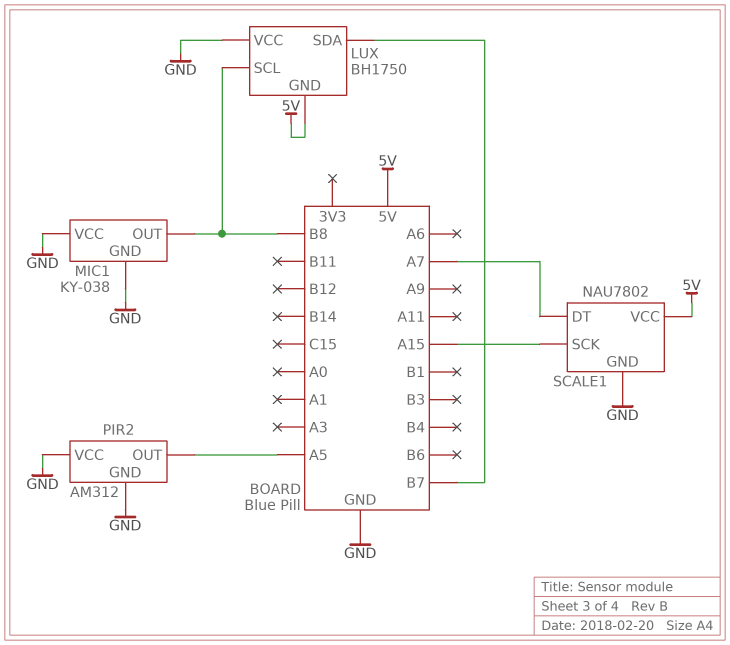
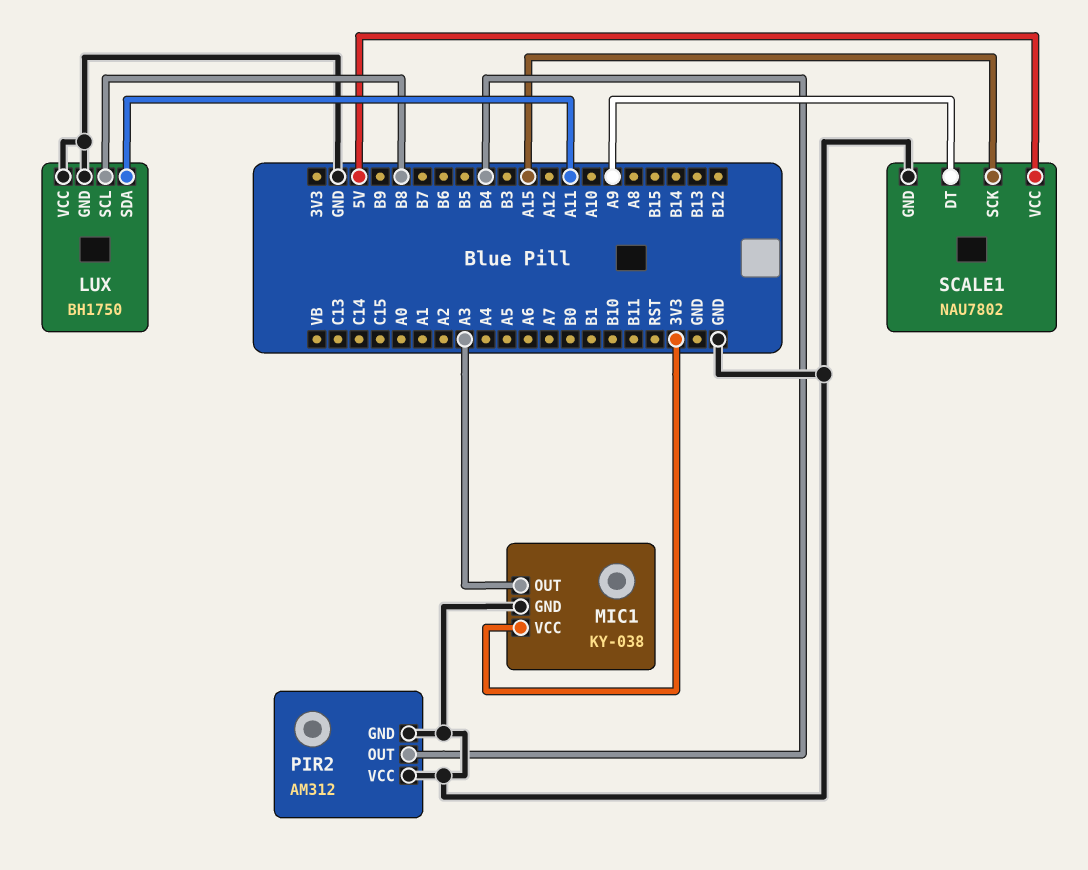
LUX pin GND: 5V -> GND
LUX pin SDA: B7 -> A11
MIC1 pin OUT: B8 -> A3
MIC1 pin VCC: GND -> 3V3
PIR2 pin OUT: A5 -> B4
SCALE1 pin DT: A7 -> A9

